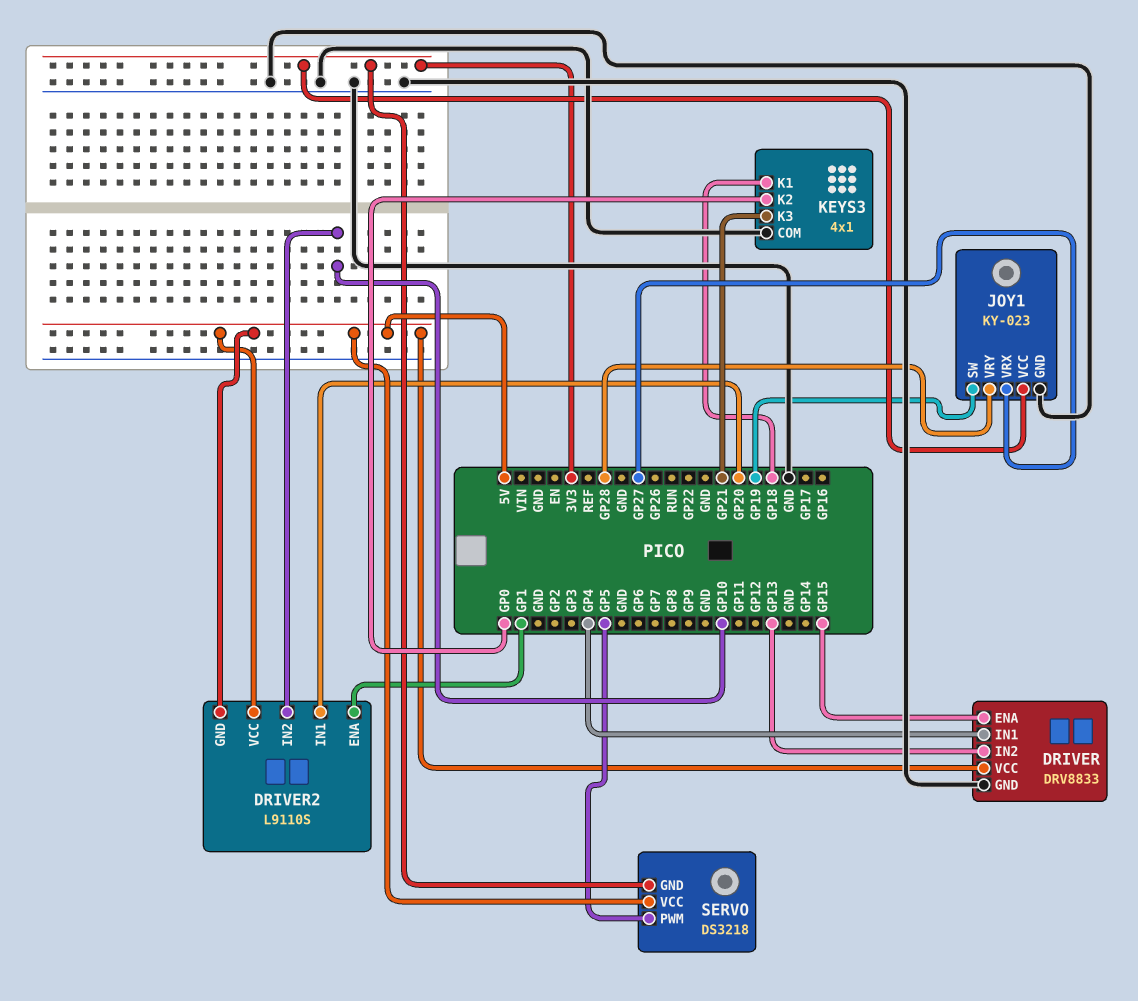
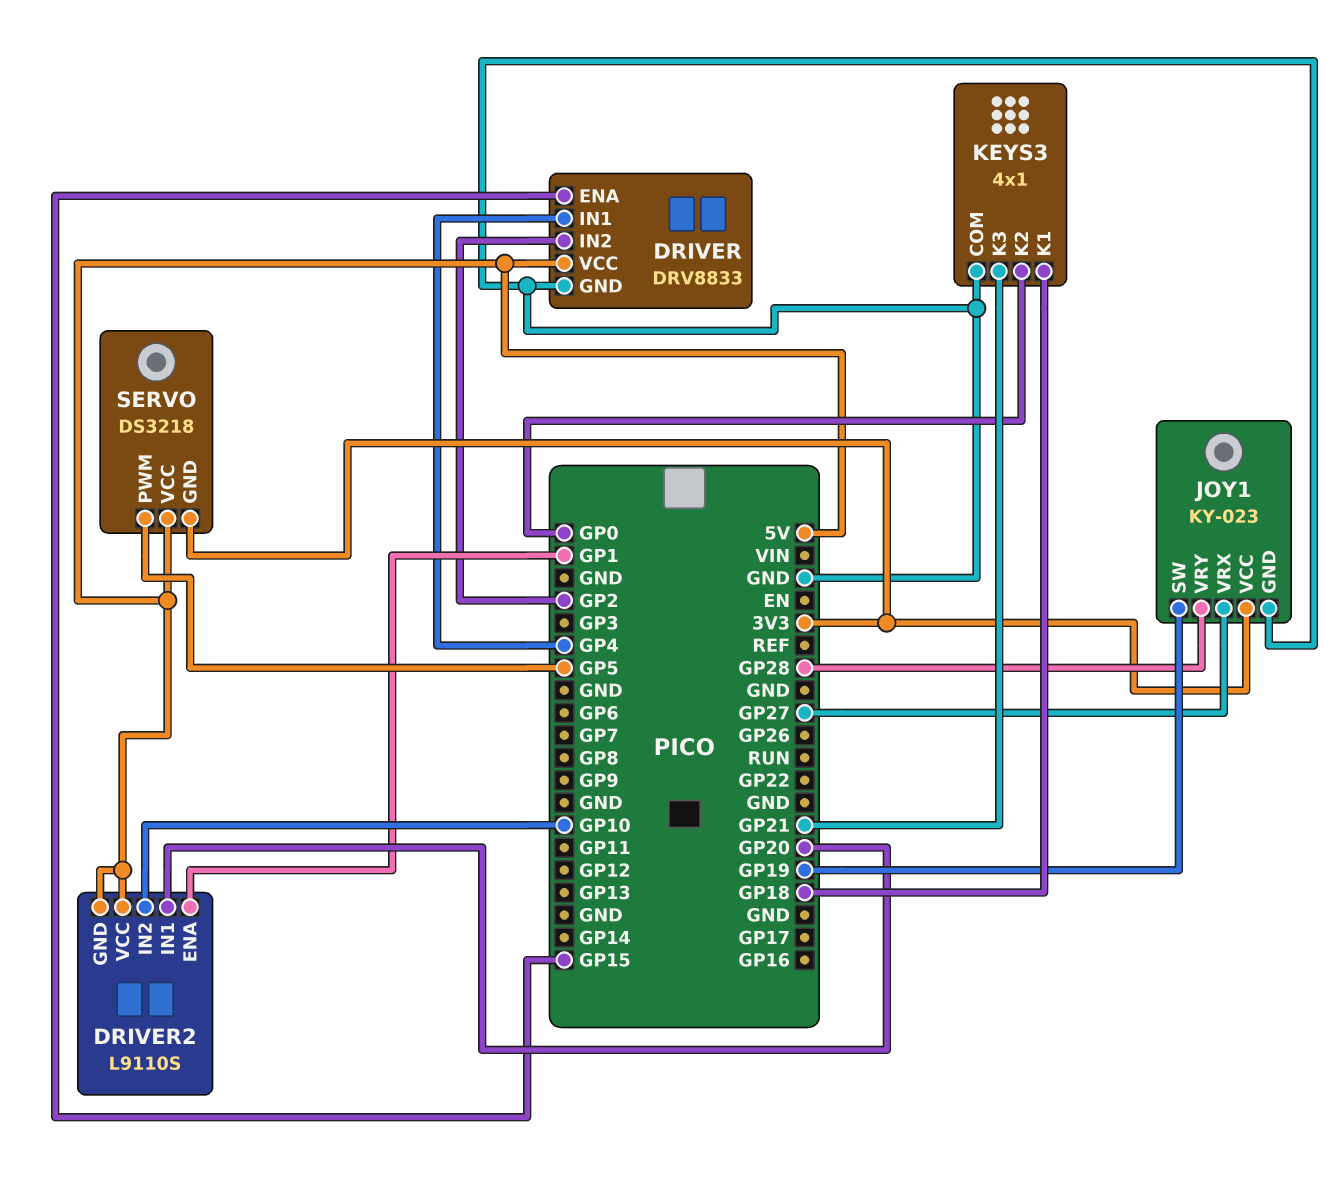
DRIVER pin IN2: GP13 -> GP2

